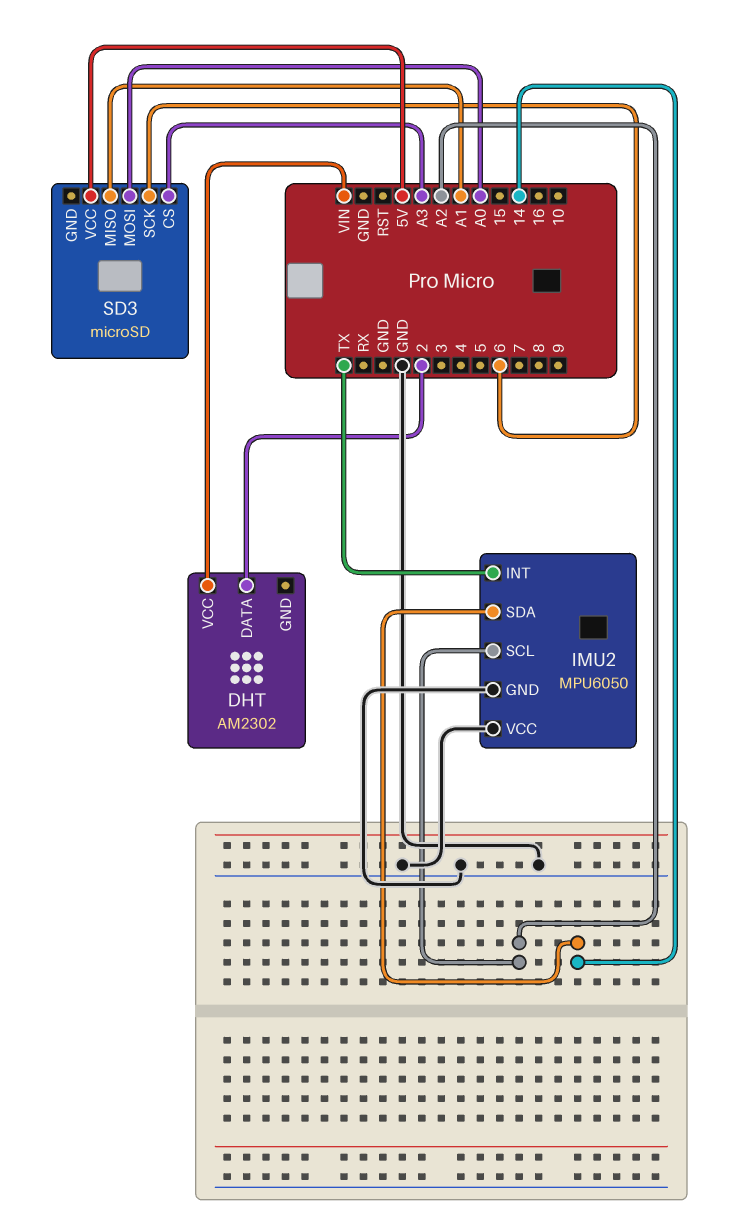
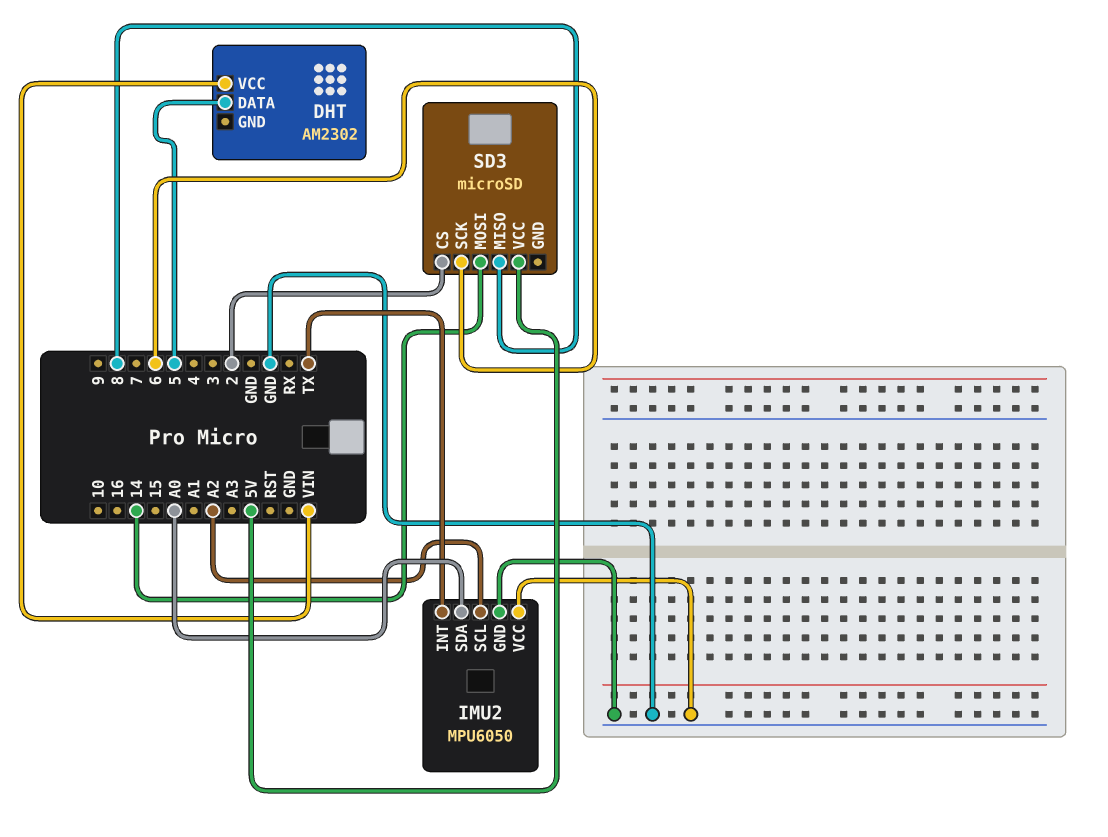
DHT pin DATA: 2 -> 5
IMU2 pin SDA: 14 -> A0
SD3 pin CS: A3 -> 2
SD3 pin MISO: A1 -> 8
SD3 pin MOSI: A0 -> 14

